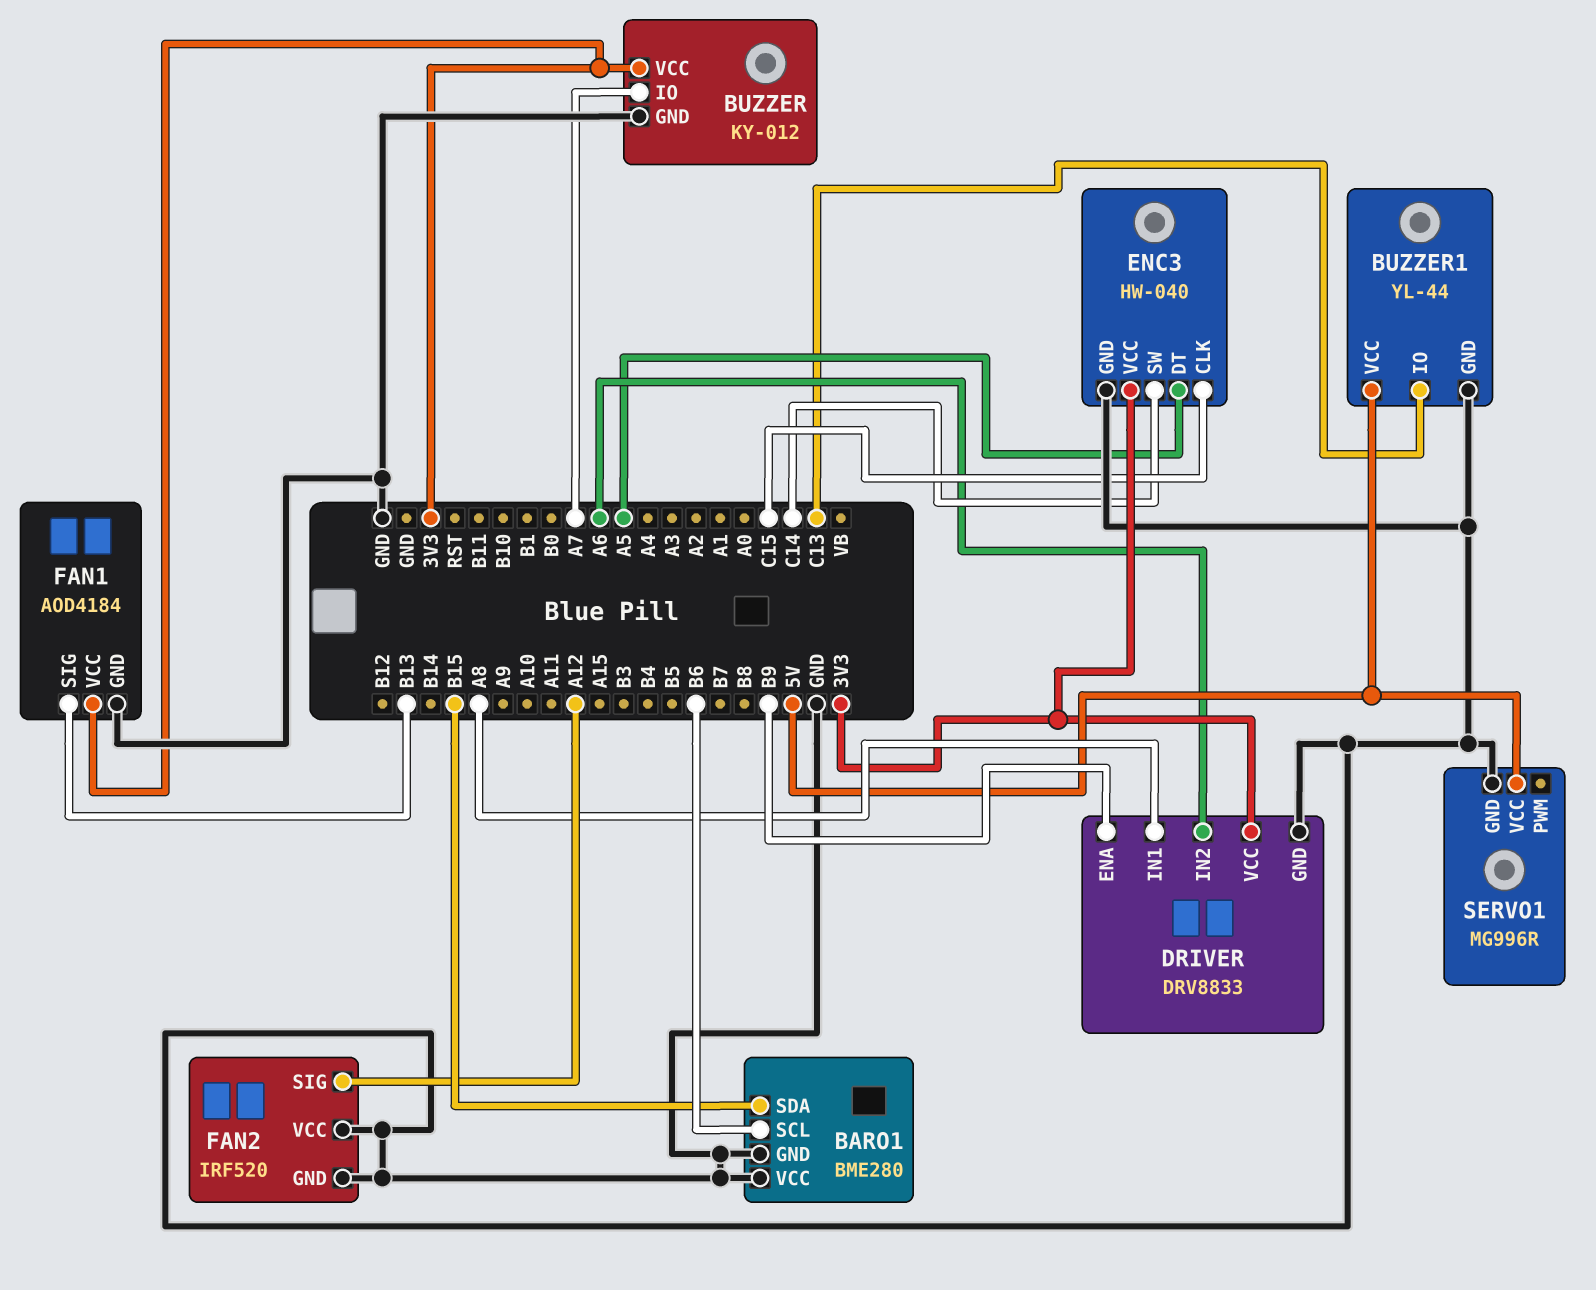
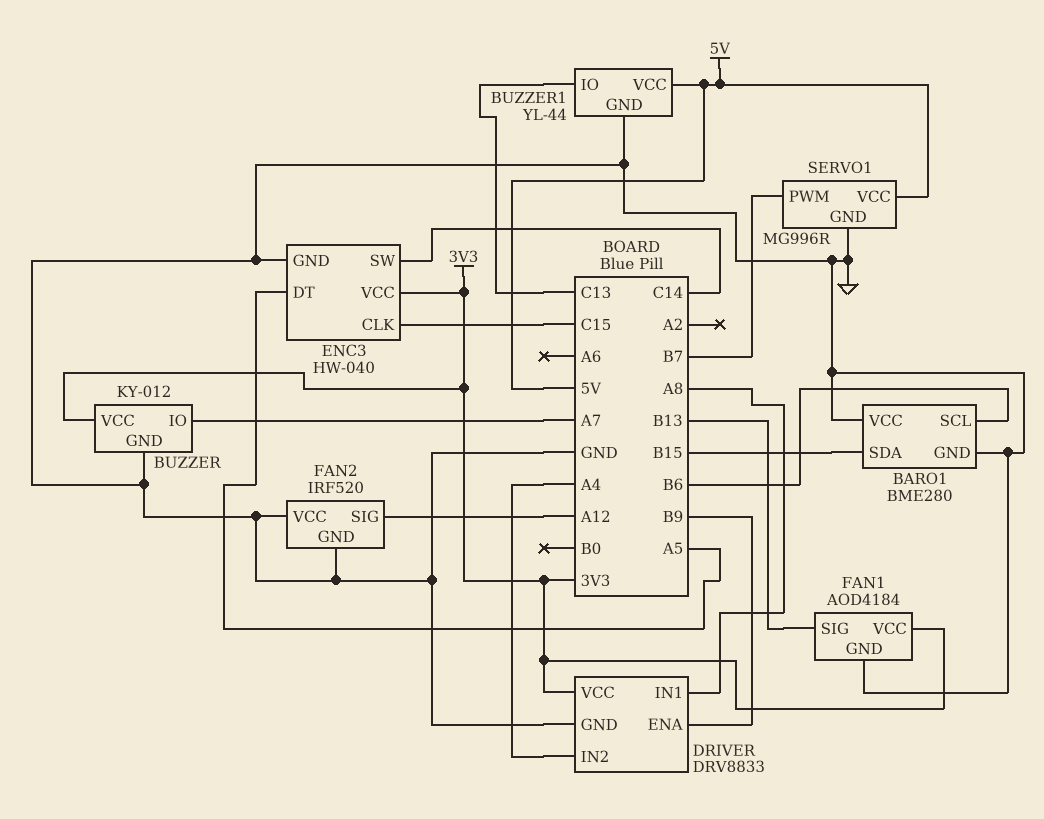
DRIVER pin IN2: A6 -> A4
SERVO1 pin PWM: none -> B7

